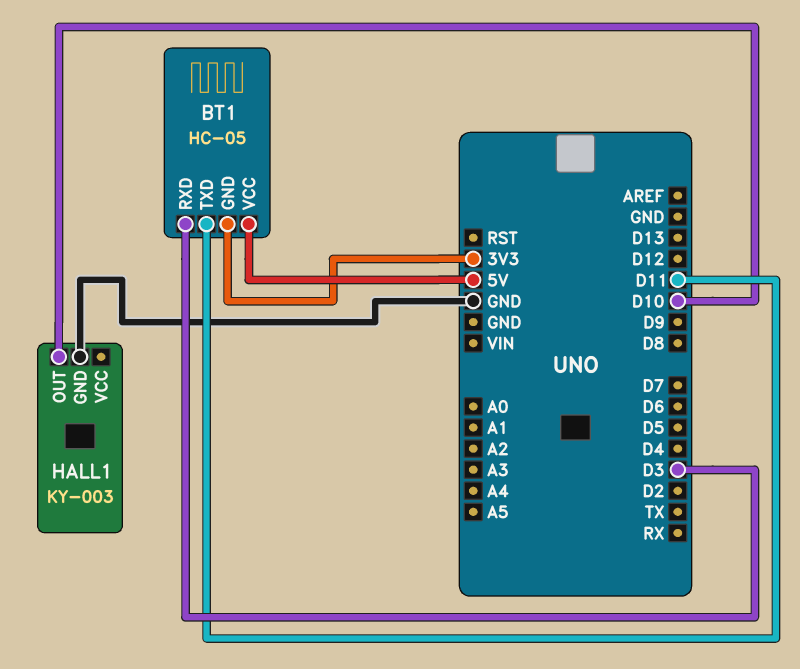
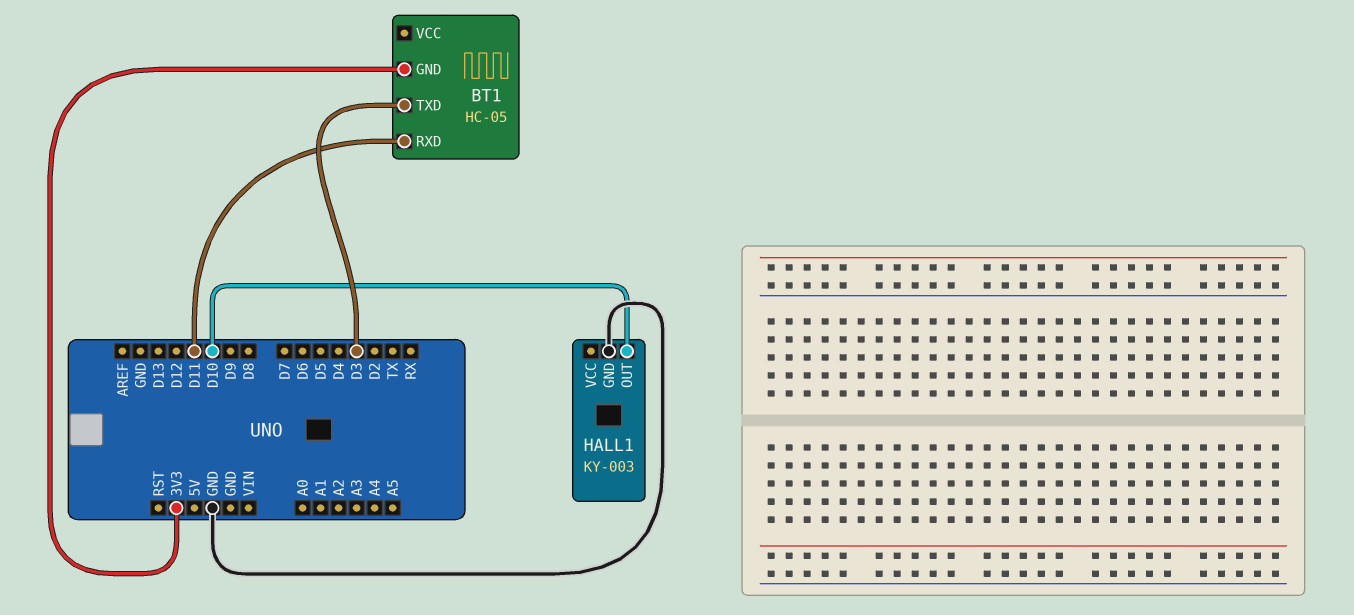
BT1 pin RXD: D3 -> D11
BT1 pin TXD: D11 -> D3
BT1 pin VCC: 5V -> none

